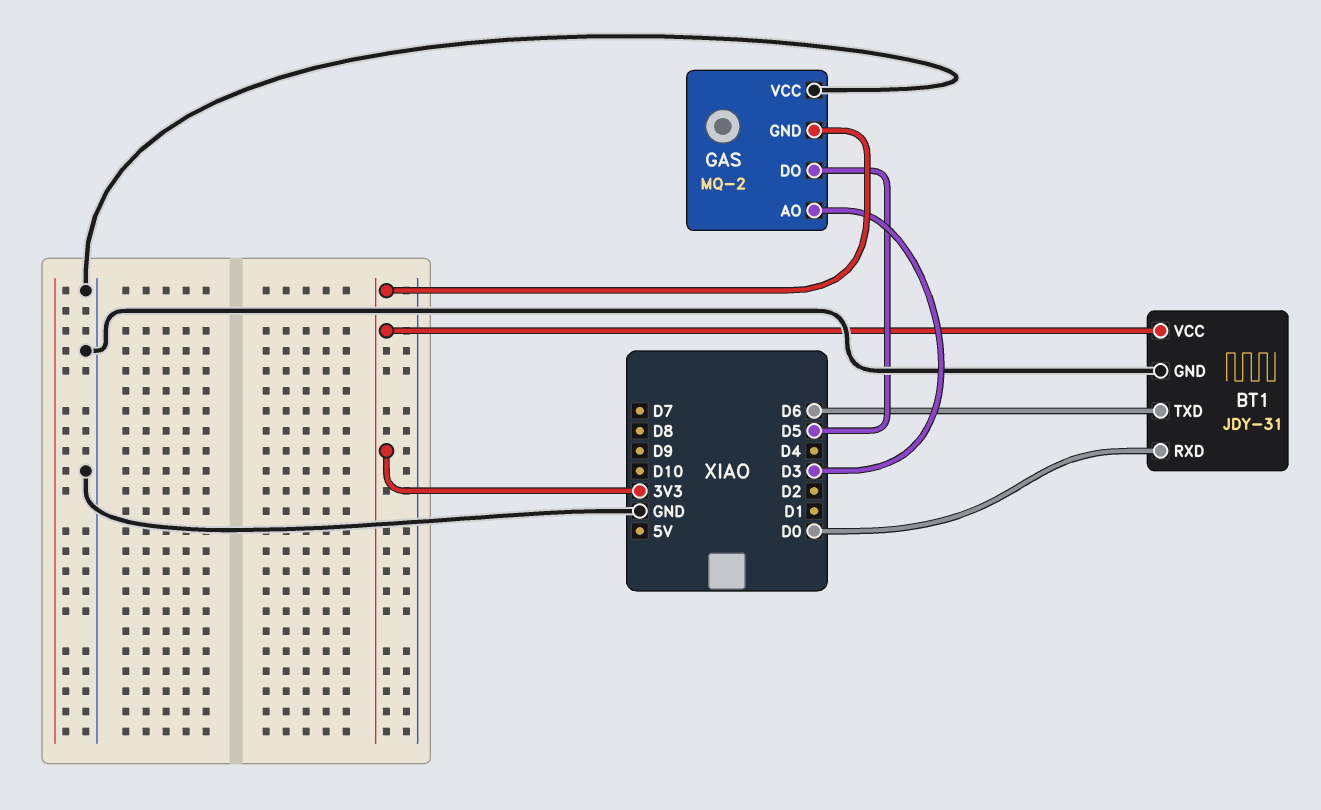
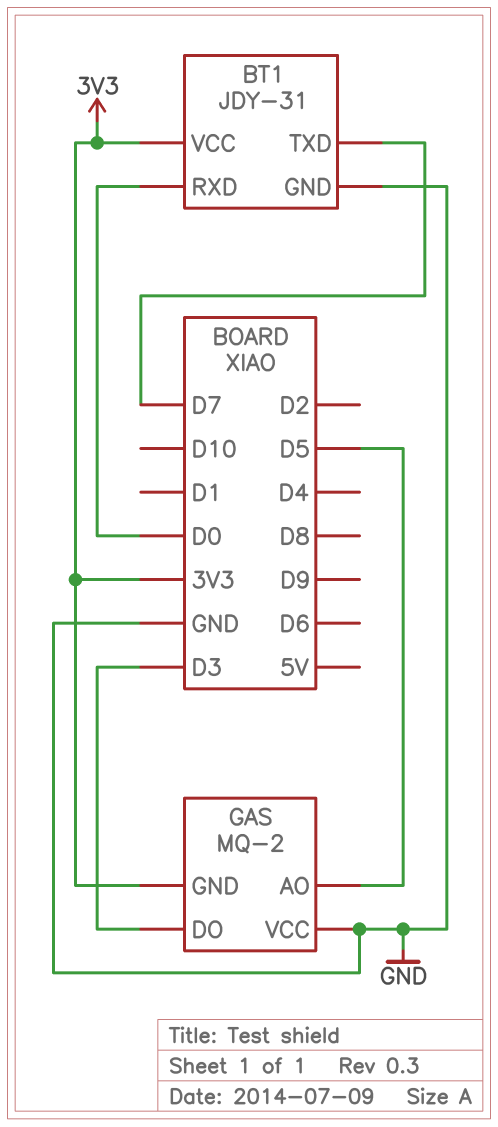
BT1 pin TXD: D6 -> D7
GAS pin AO: D3 -> D5
GAS pin DO: D5 -> D3

